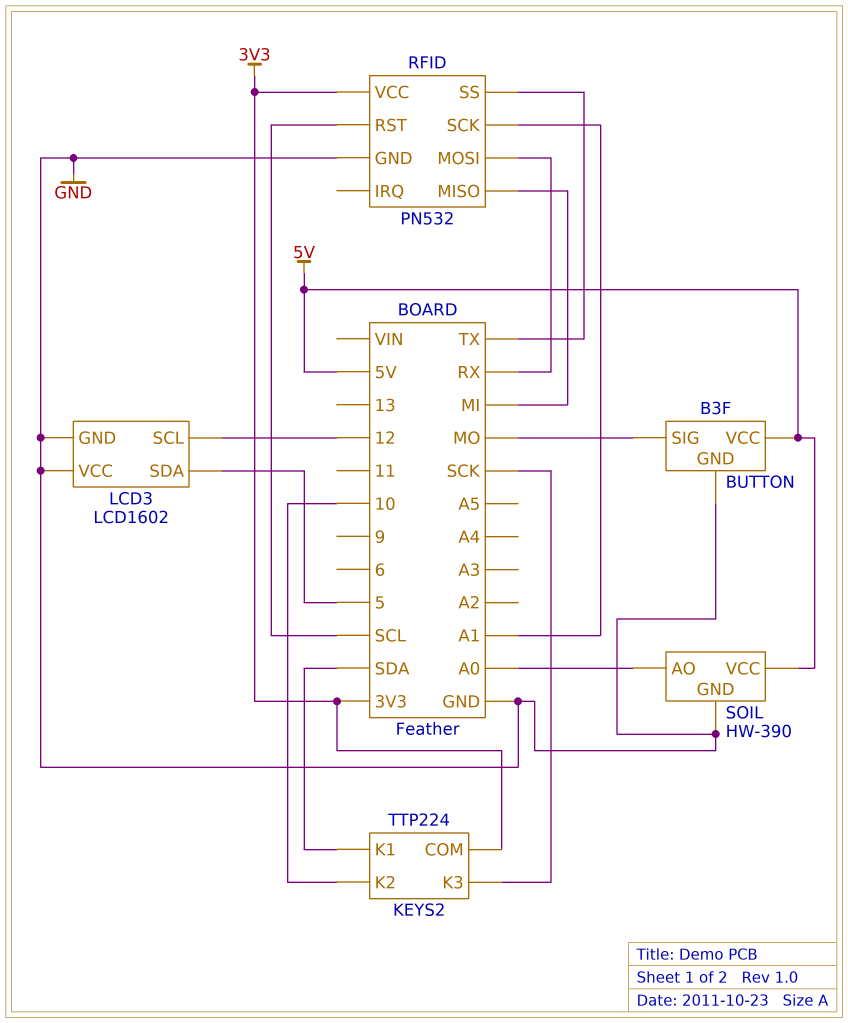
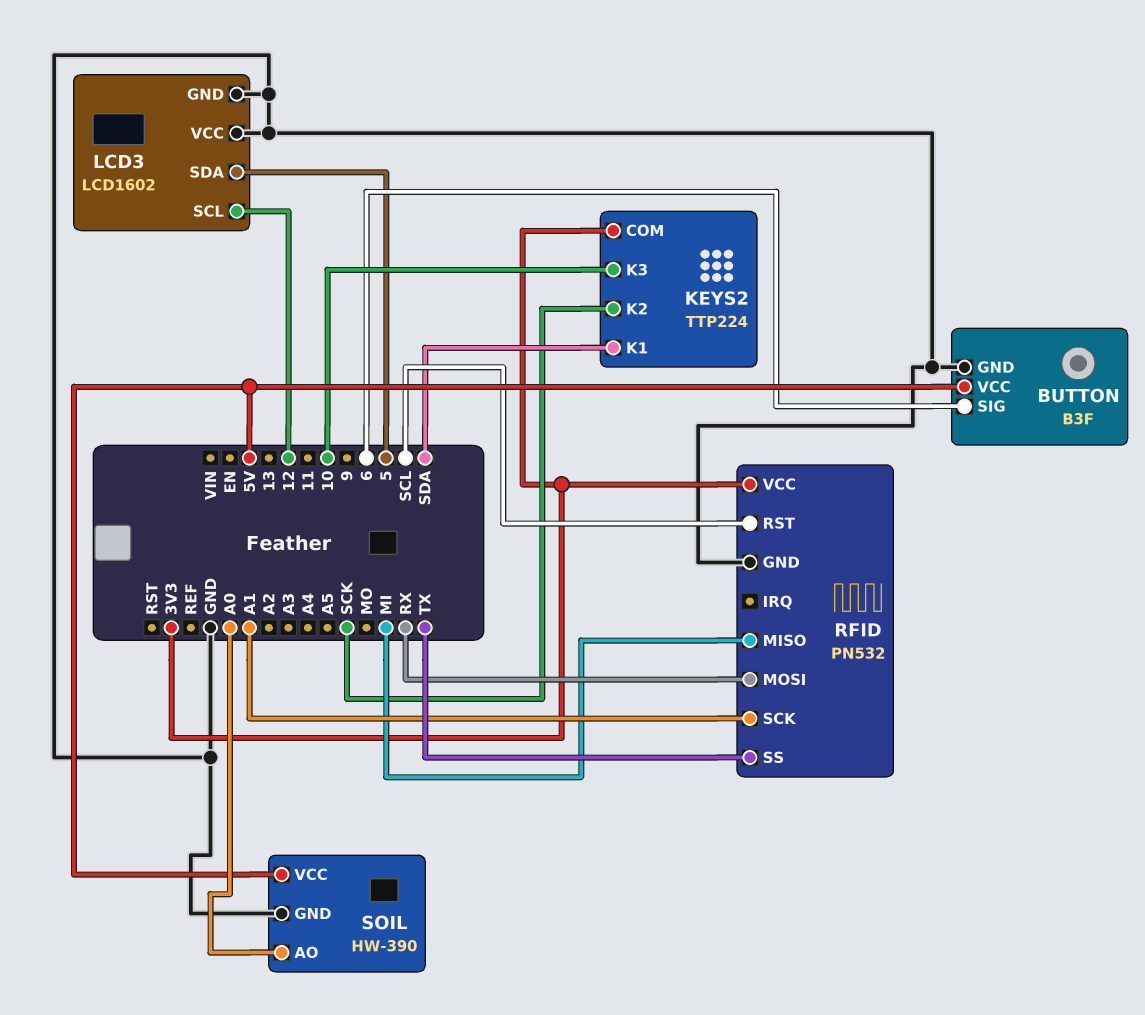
BUTTON pin SIG: MO -> 6
KEYS2 pin K2: 10 -> SCK
KEYS2 pin K3: SCK -> 10

